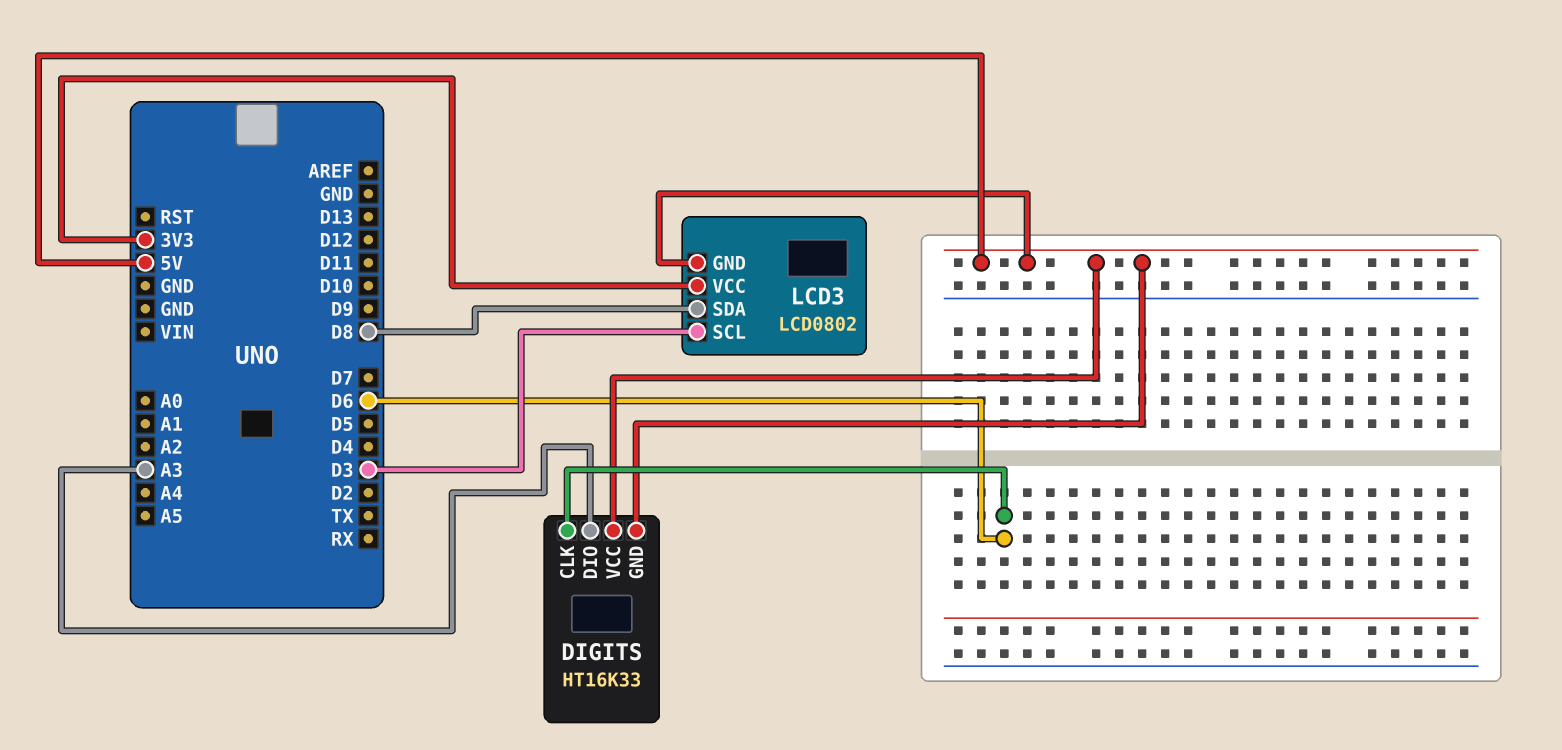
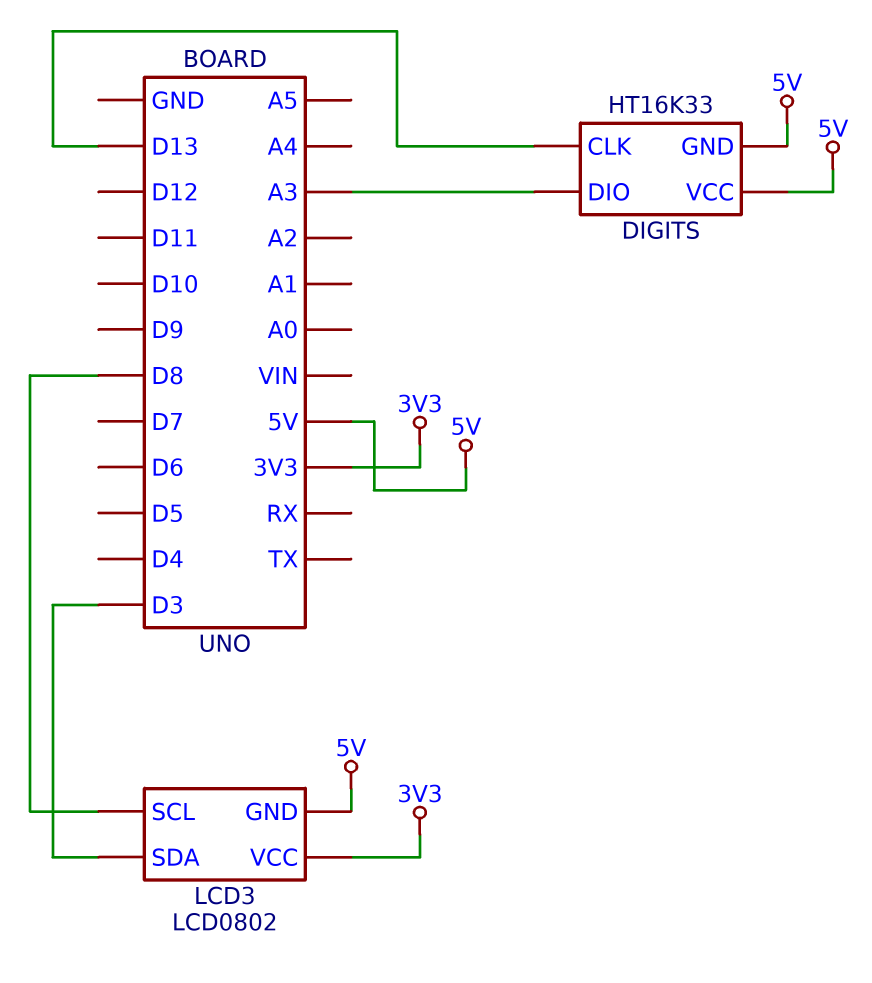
DIGITS pin CLK: D6 -> D13
LCD3 pin SCL: D3 -> D8
LCD3 pin SDA: D8 -> D3

